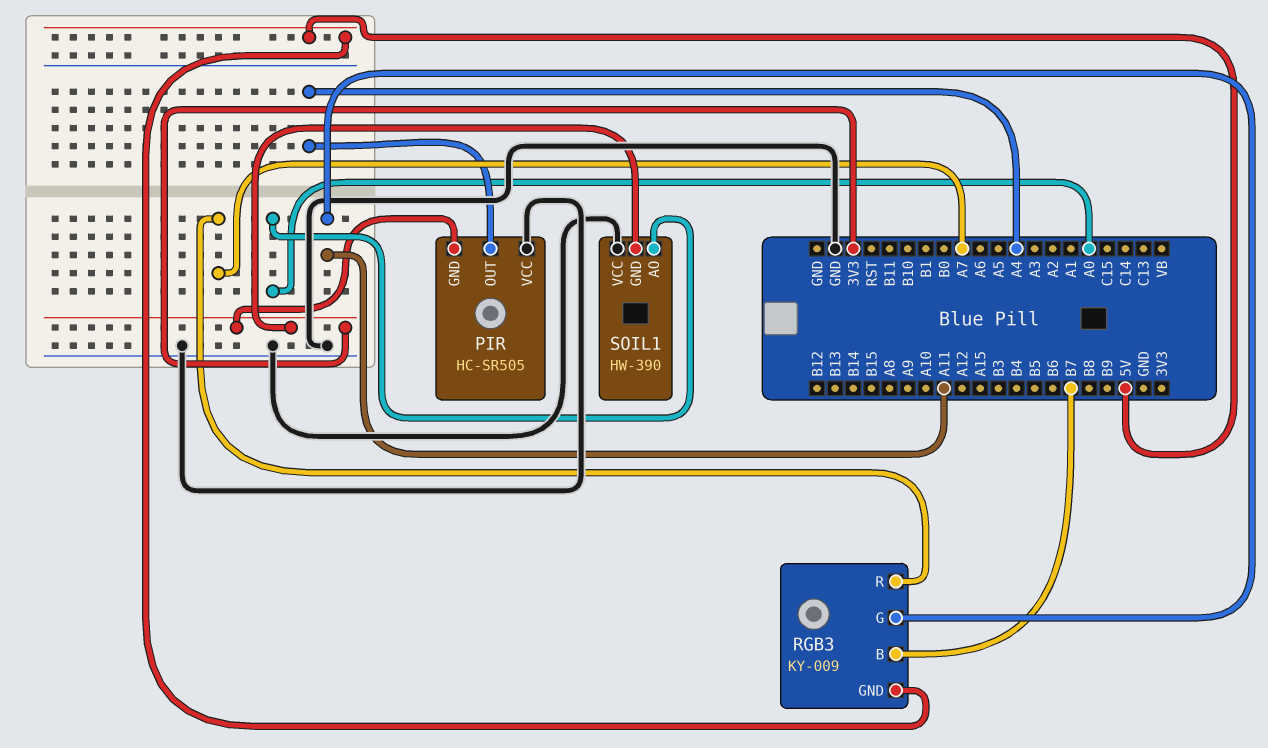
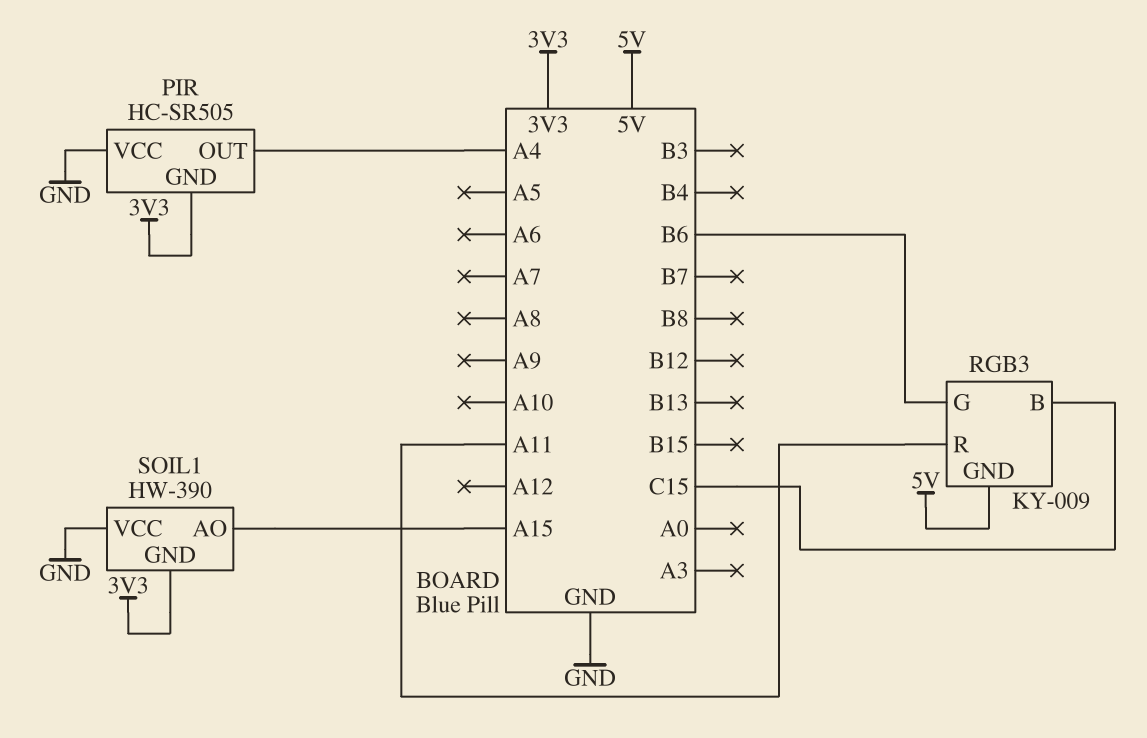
RGB3 pin B: B7 -> C15
RGB3 pin G: A11 -> B6
RGB3 pin R: A7 -> A11
SOIL1 pin AO: A0 -> A15

